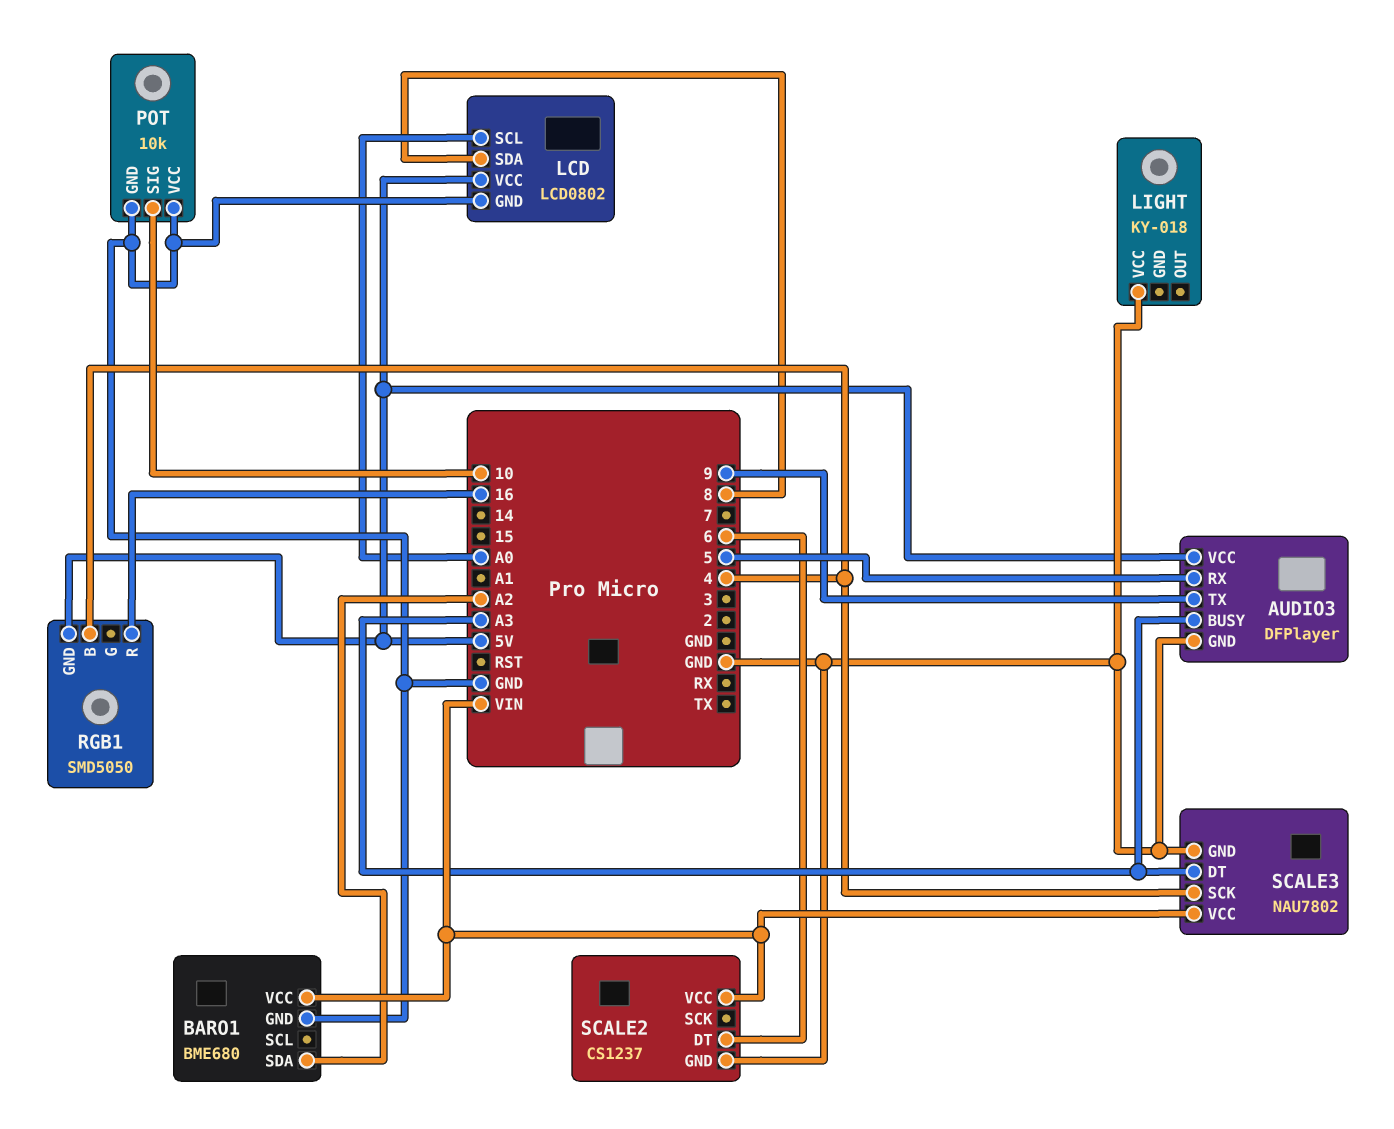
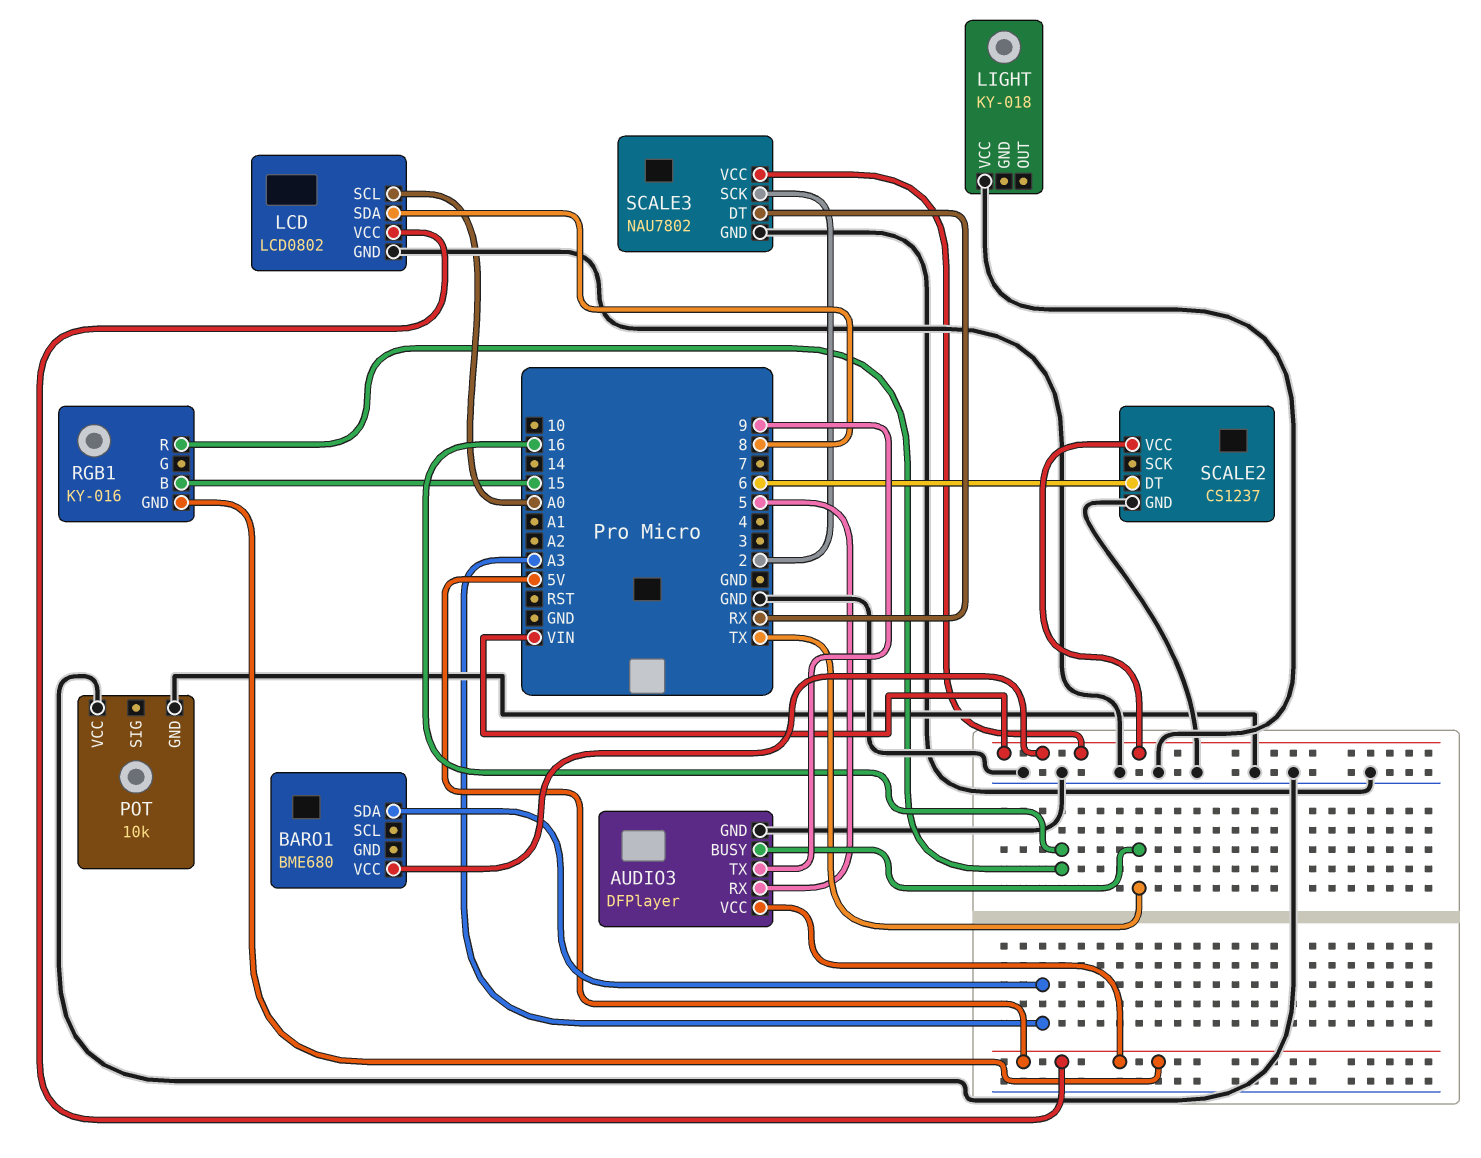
AUDIO3 pin BUSY: A3 -> TX
BARO1 pin GND: GND -> none
BARO1 pin SDA: A2 -> A3
POT pin SIG: 10 -> none
RGB1: SMD5050 -> KY-016
RGB1 pin B: 4 -> 15
SCALE3 pin DT: A3 -> RX
SCALE3 pin SCK: 4 -> 2

